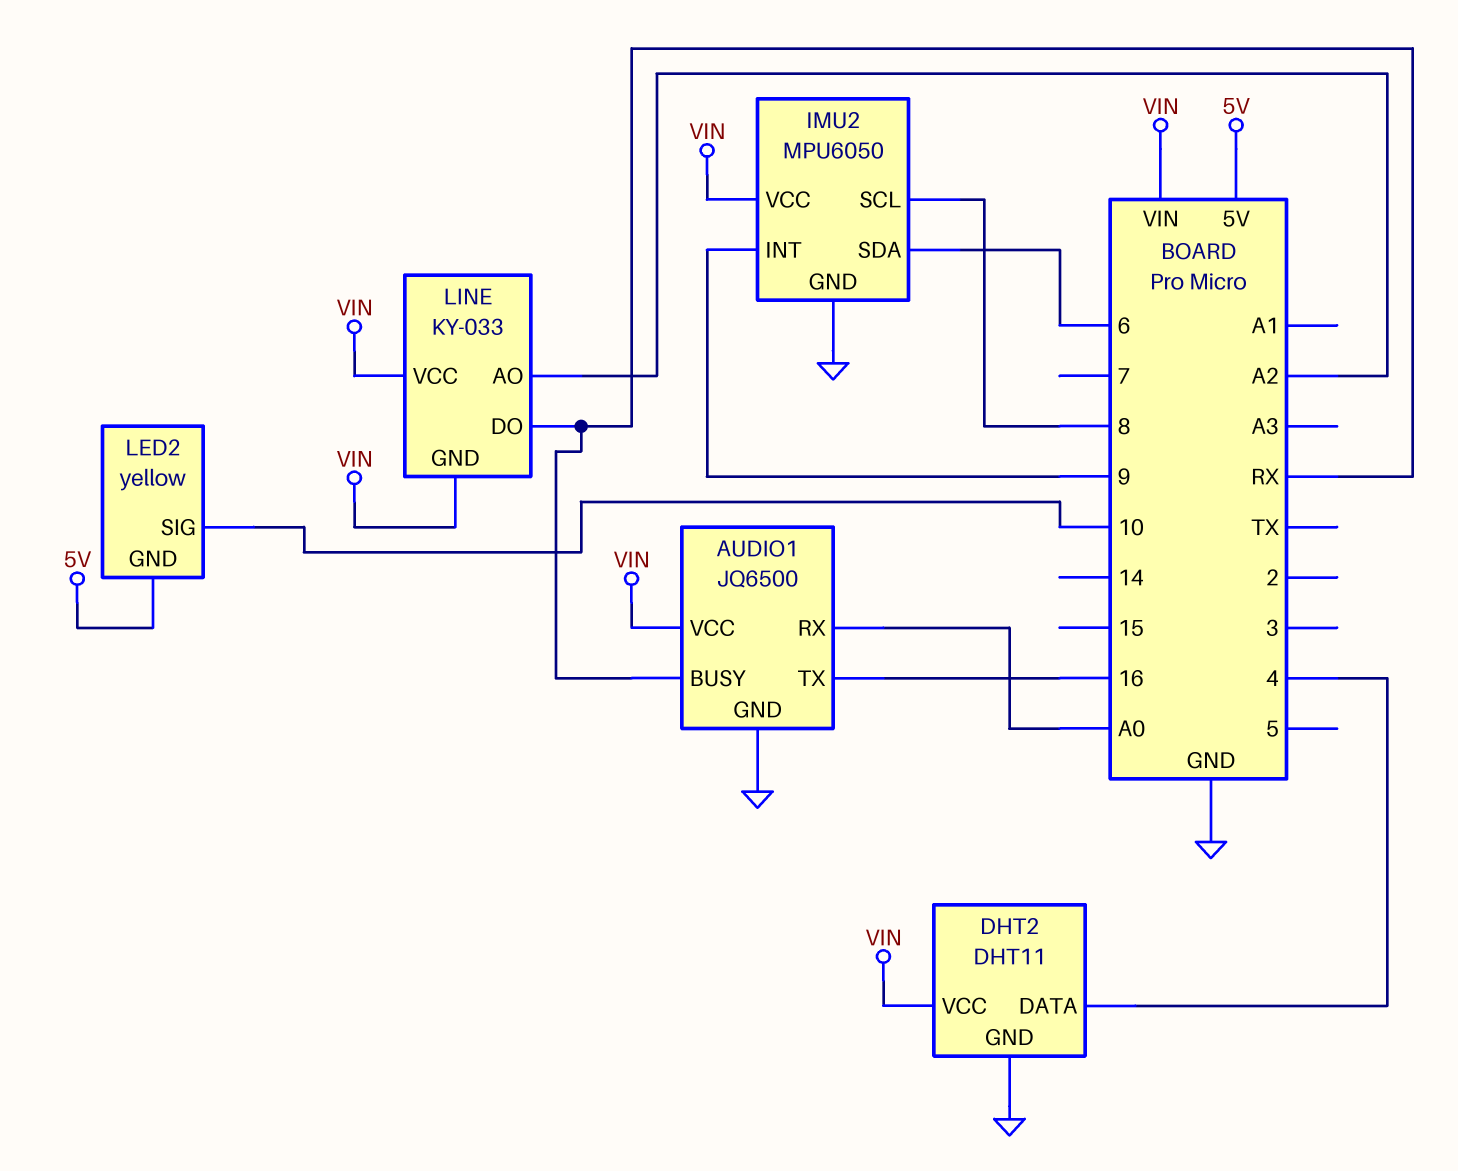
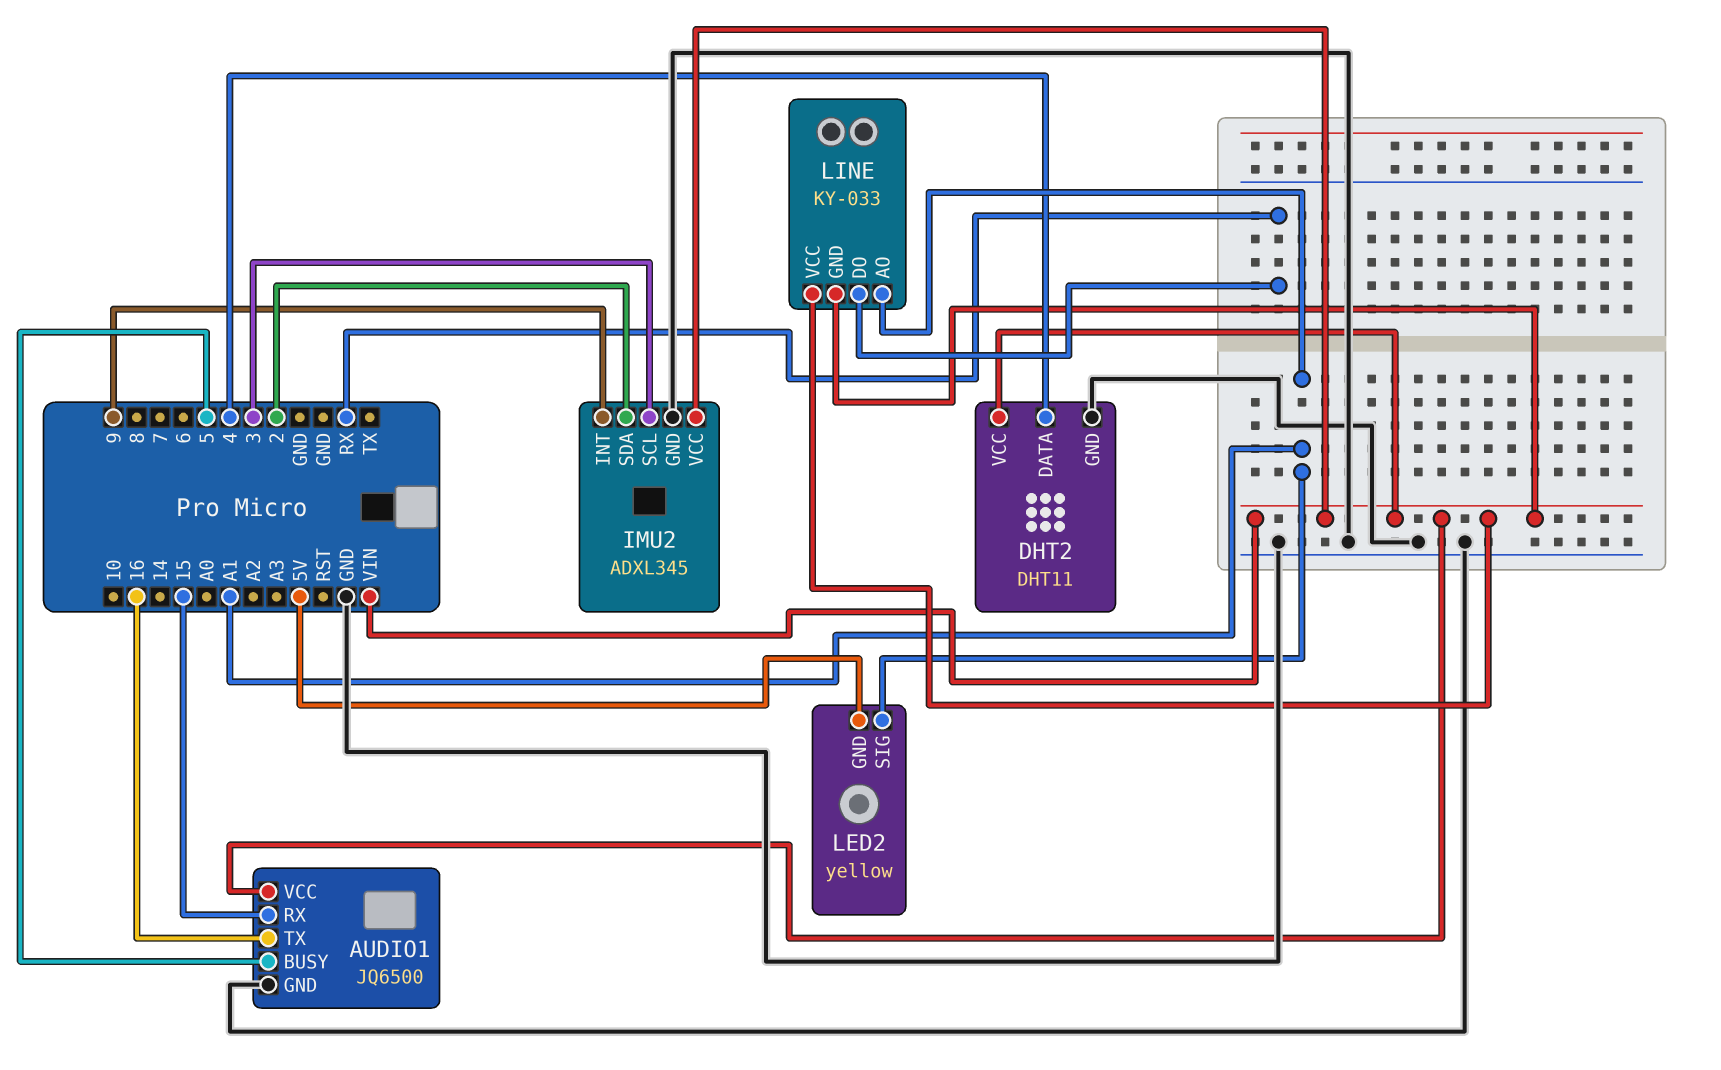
AUDIO1 pin BUSY: RX -> 5
AUDIO1 pin RX: A0 -> 15
IMU2: MPU6050 -> ADXL345
IMU2 pin SCL: 8 -> 3
IMU2 pin SDA: 6 -> 2
LED2 pin SIG: 10 -> A1
LINE pin AO: A2 -> A1

